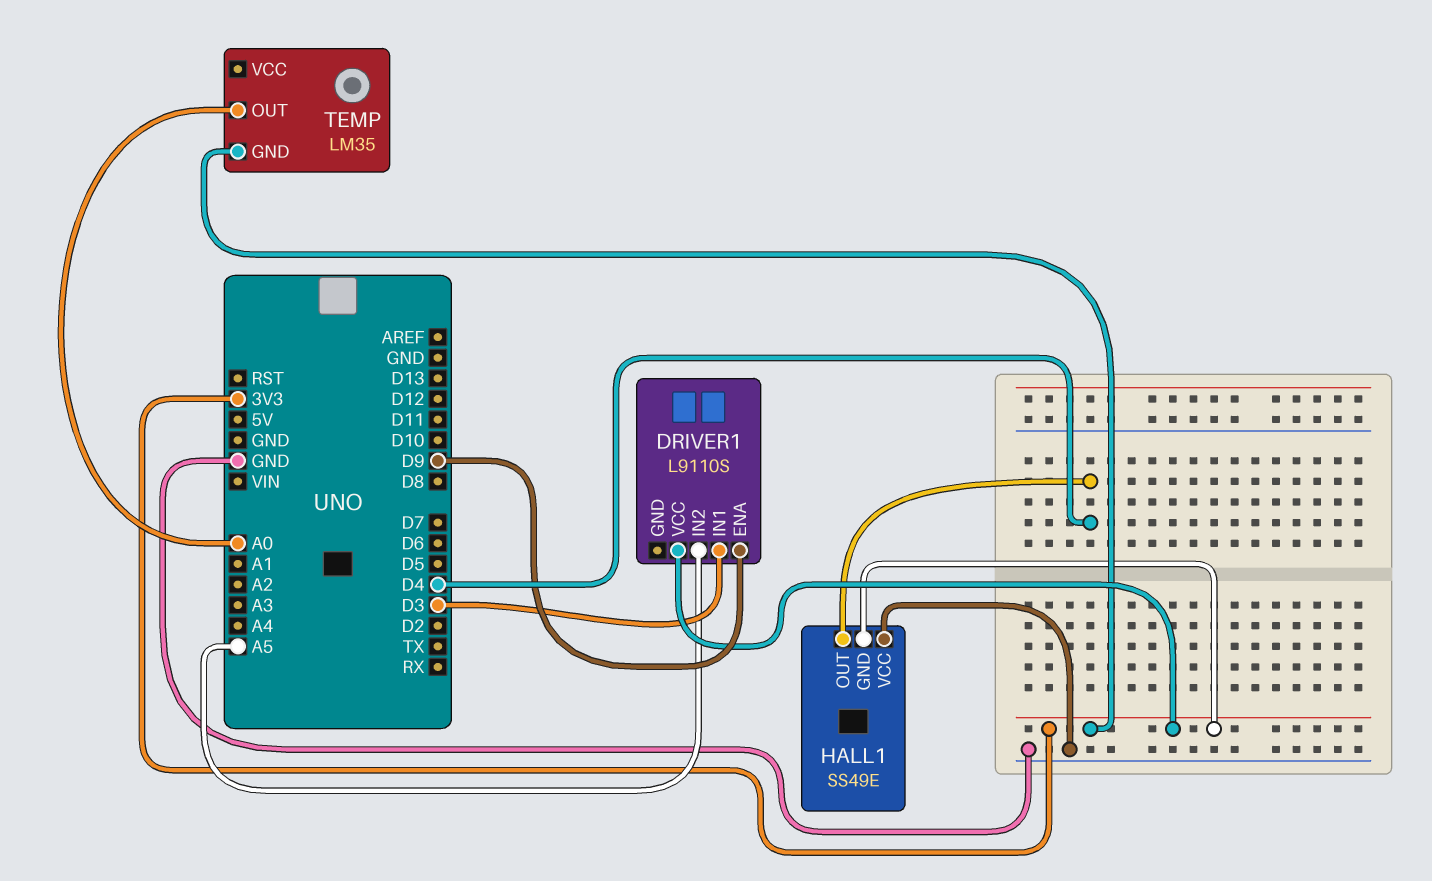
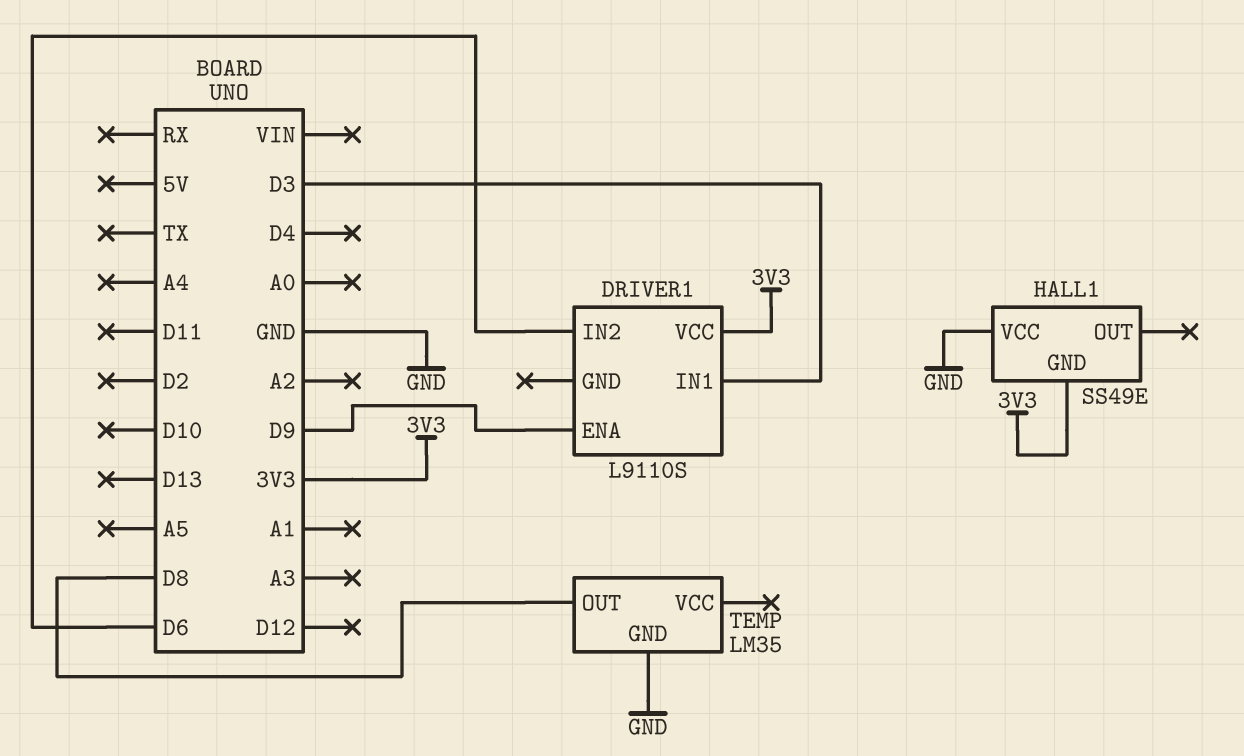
DRIVER1 pin IN2: A5 -> D6
HALL1 pin OUT: D4 -> none
TEMP pin GND: 3V3 -> GND
TEMP pin OUT: A0 -> D8

